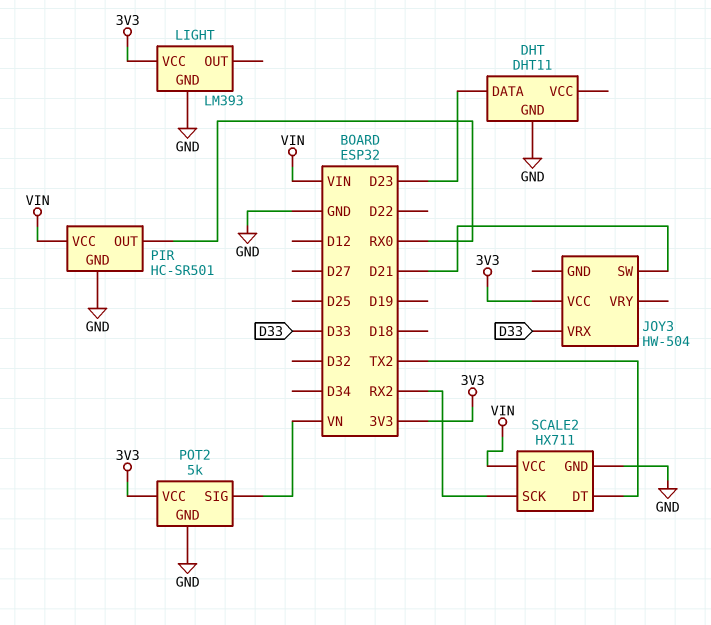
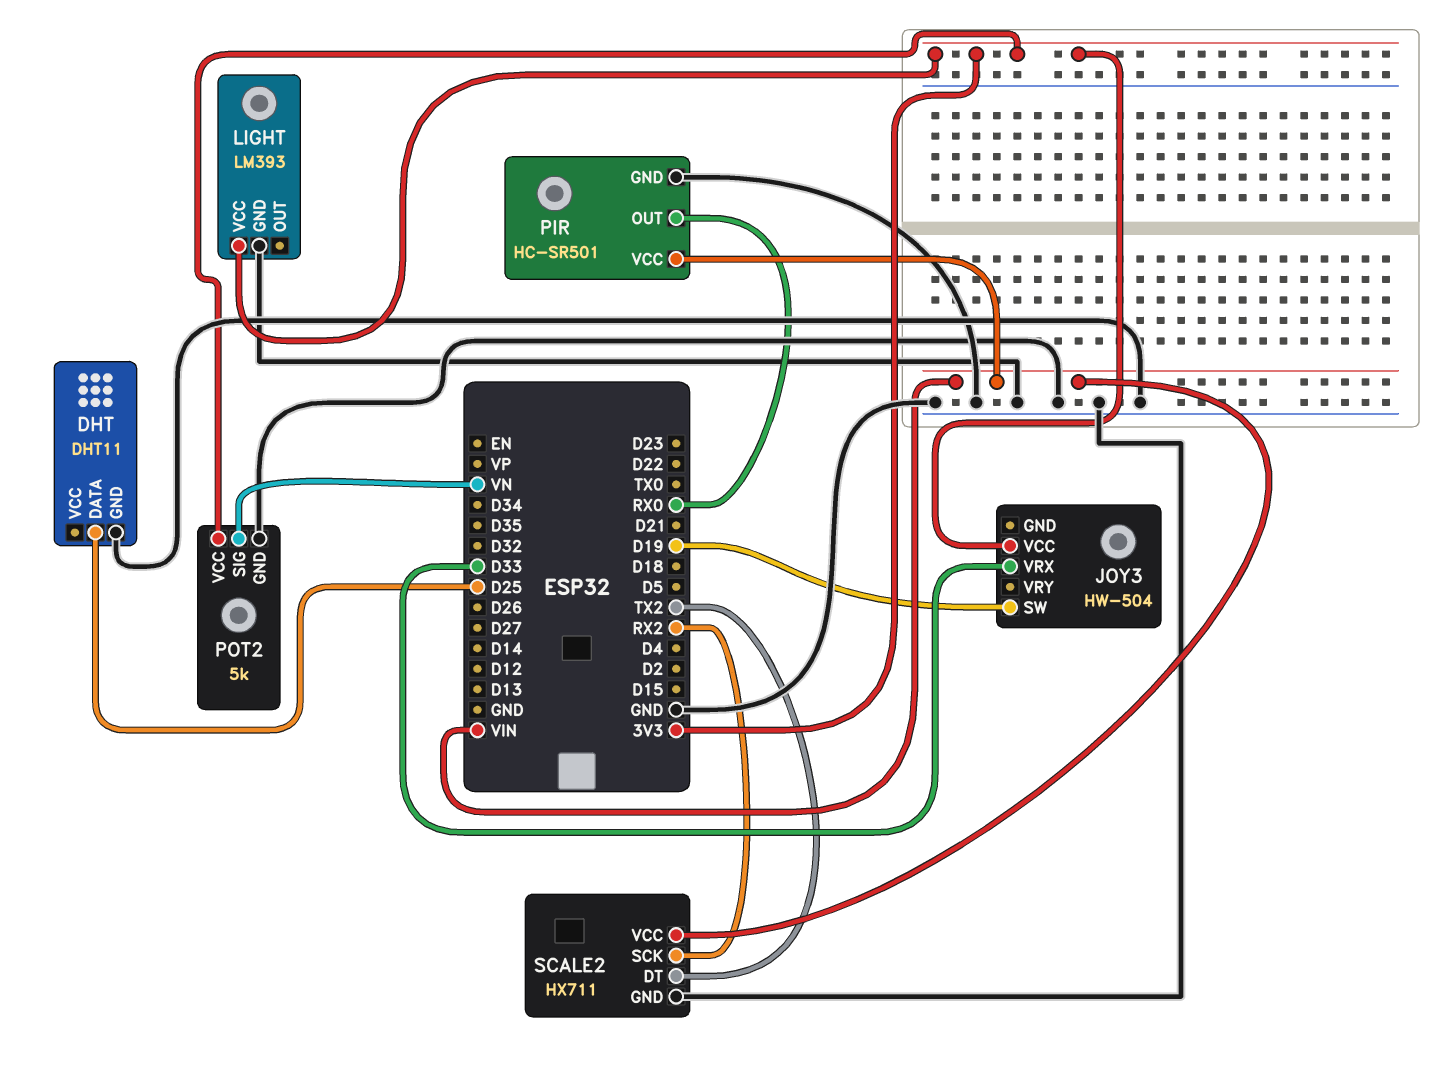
DHT pin DATA: D23 -> D25
JOY3 pin SW: D21 -> D19

